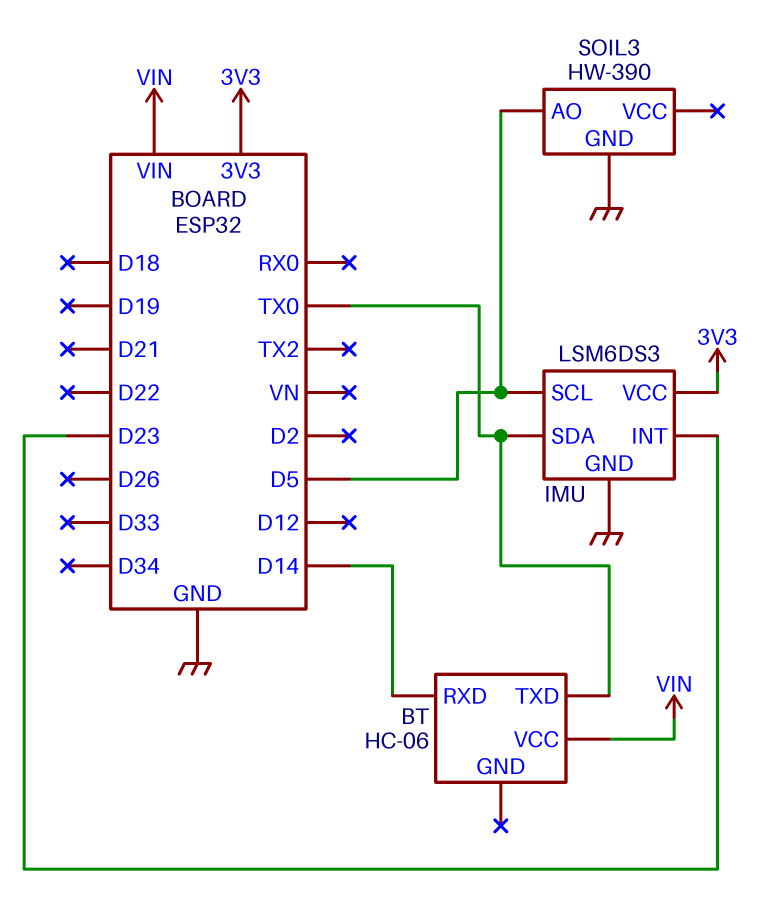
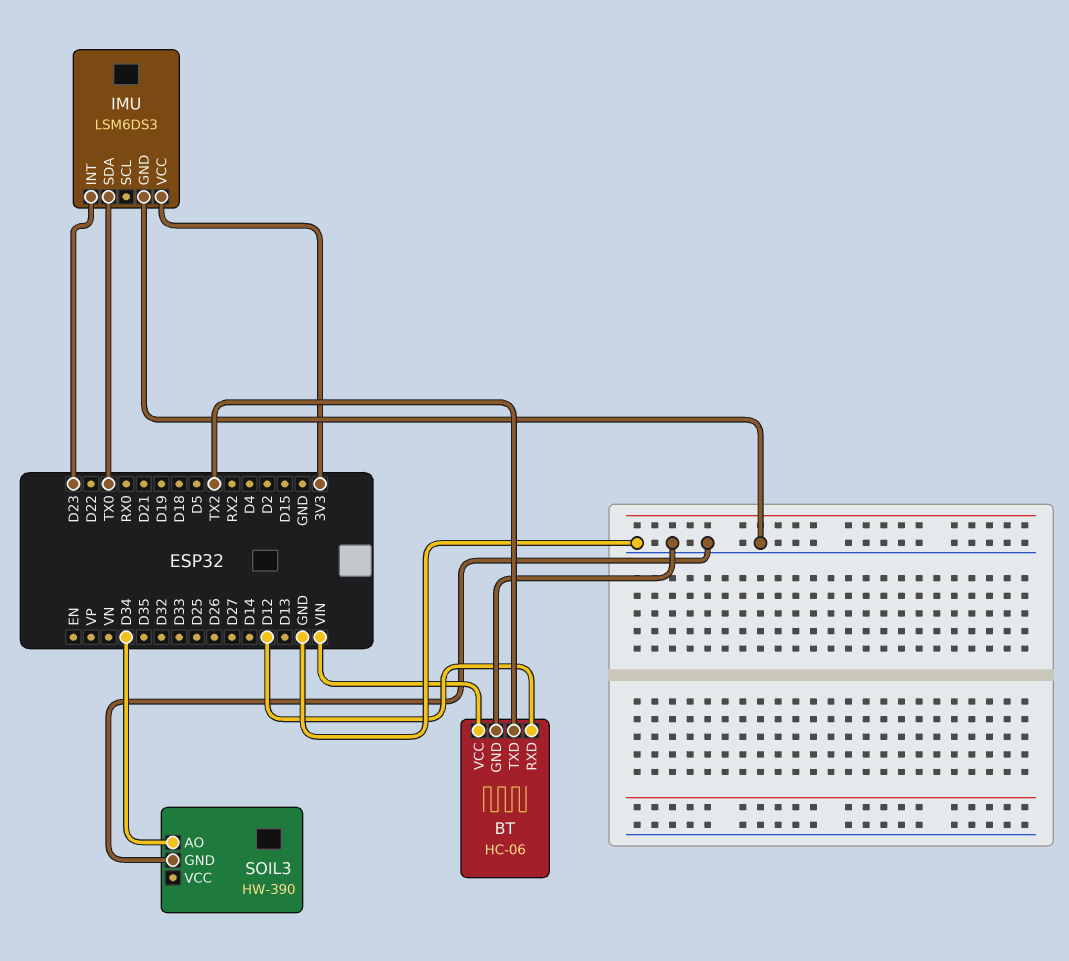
BT pin GND: none -> GND
BT pin RXD: D14 -> D12
BT pin TXD: TX0 -> TX2
IMU pin SCL: D5 -> none
SOIL3 pin AO: D5 -> D34

